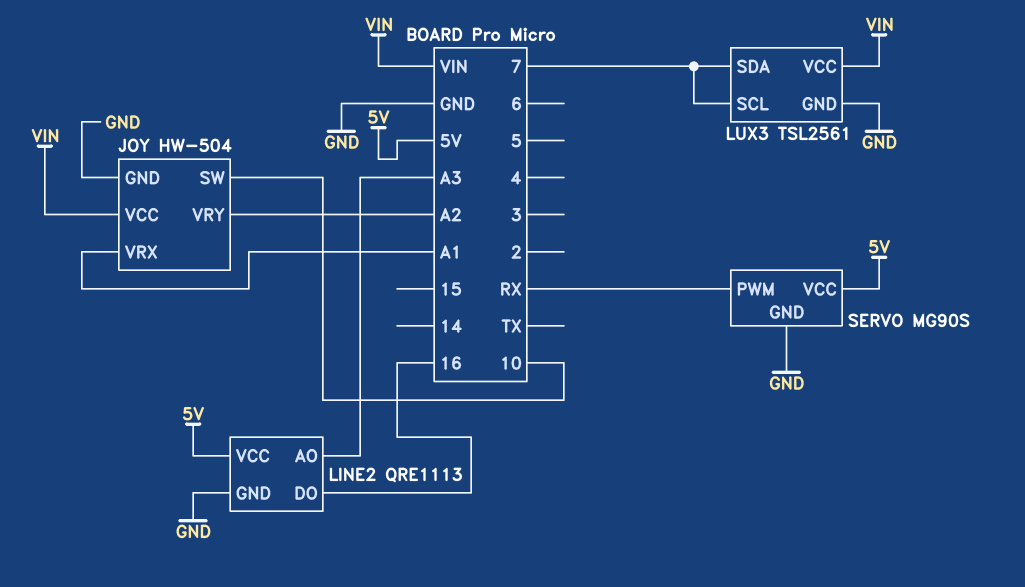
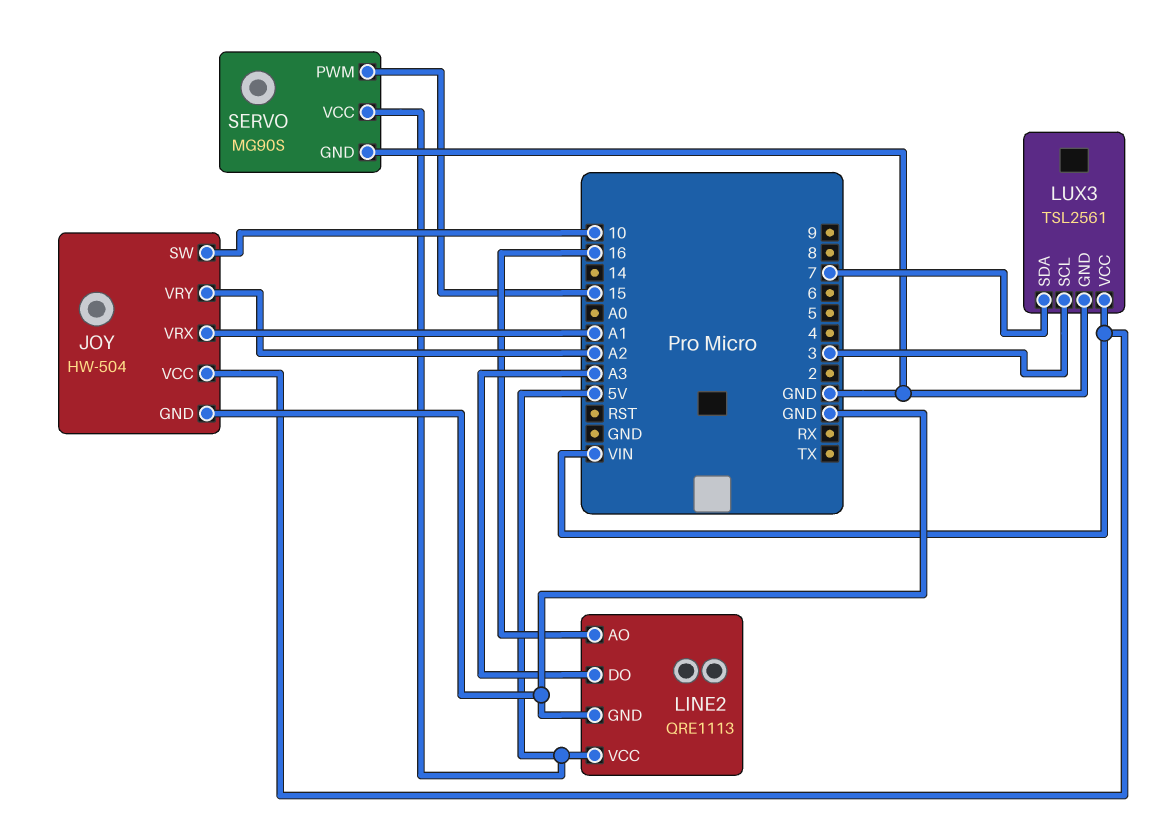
LINE2 pin AO: A3 -> 16
LINE2 pin DO: 16 -> A3
LUX3 pin SCL: 7 -> 3
SERVO pin PWM: RX -> 15

